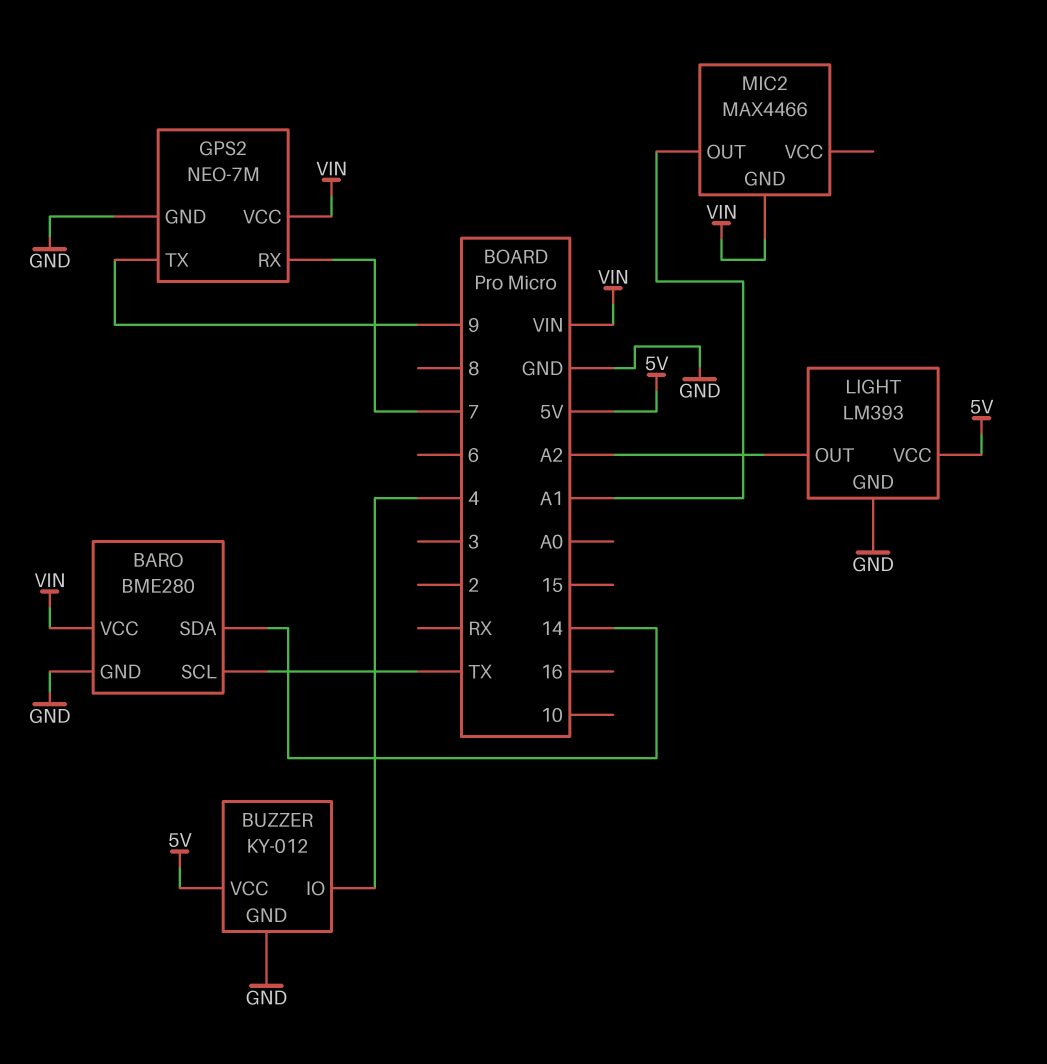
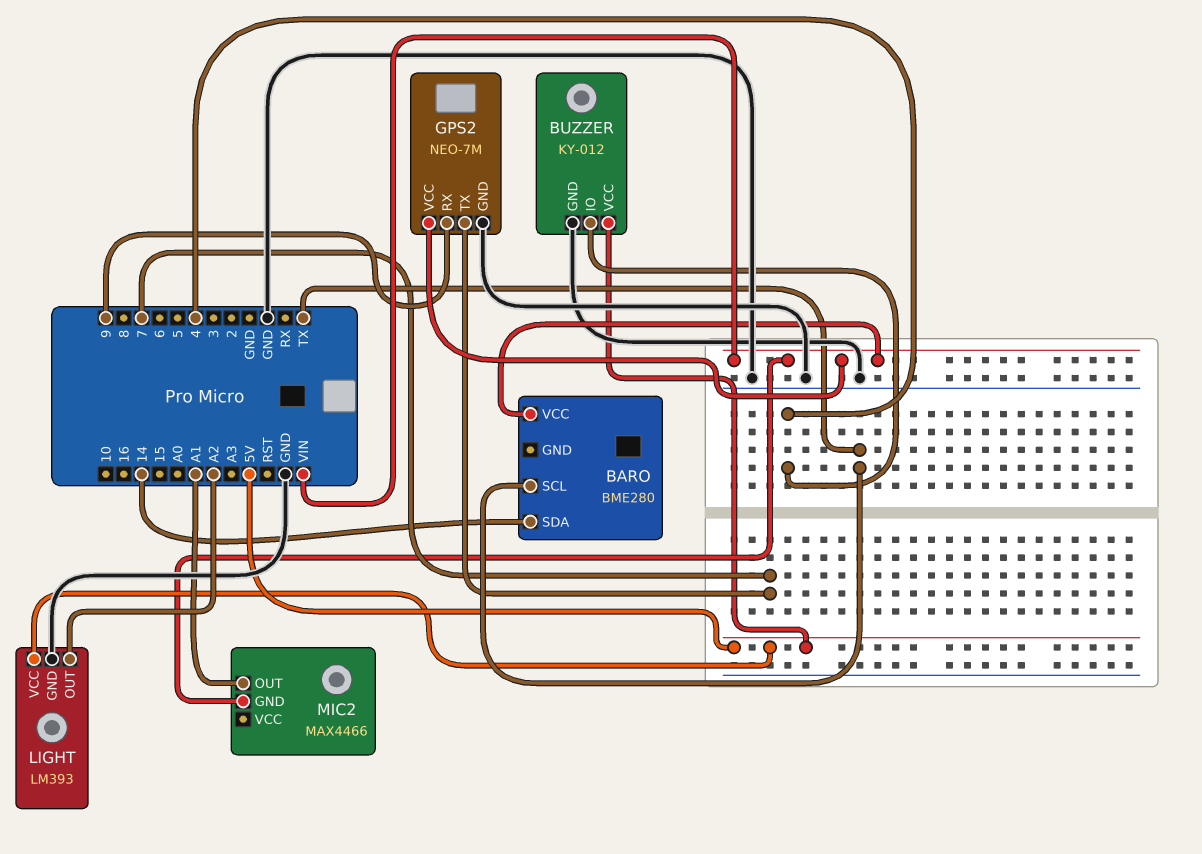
BARO pin GND: GND -> none
GPS2 pin RX: 7 -> 9
GPS2 pin TX: 9 -> 7

